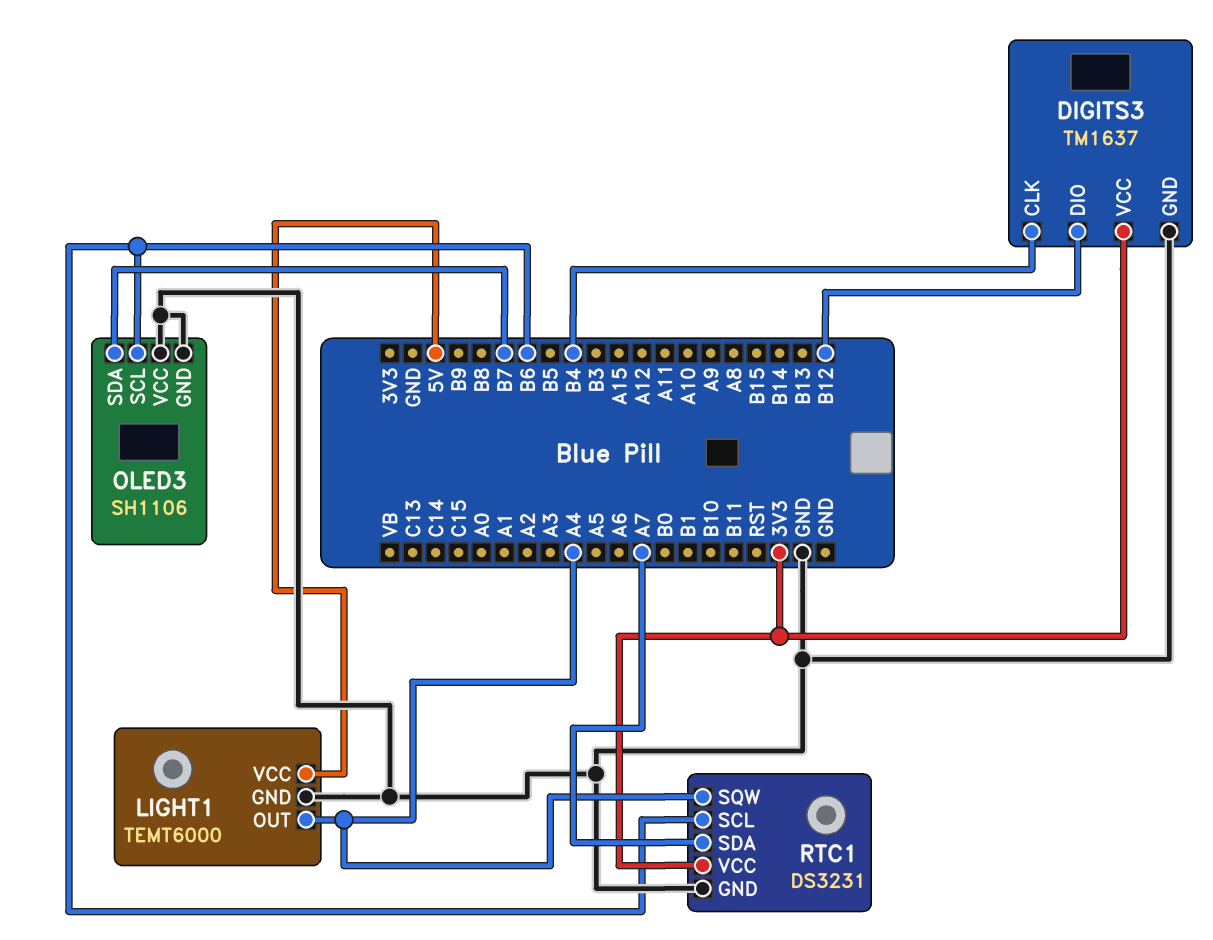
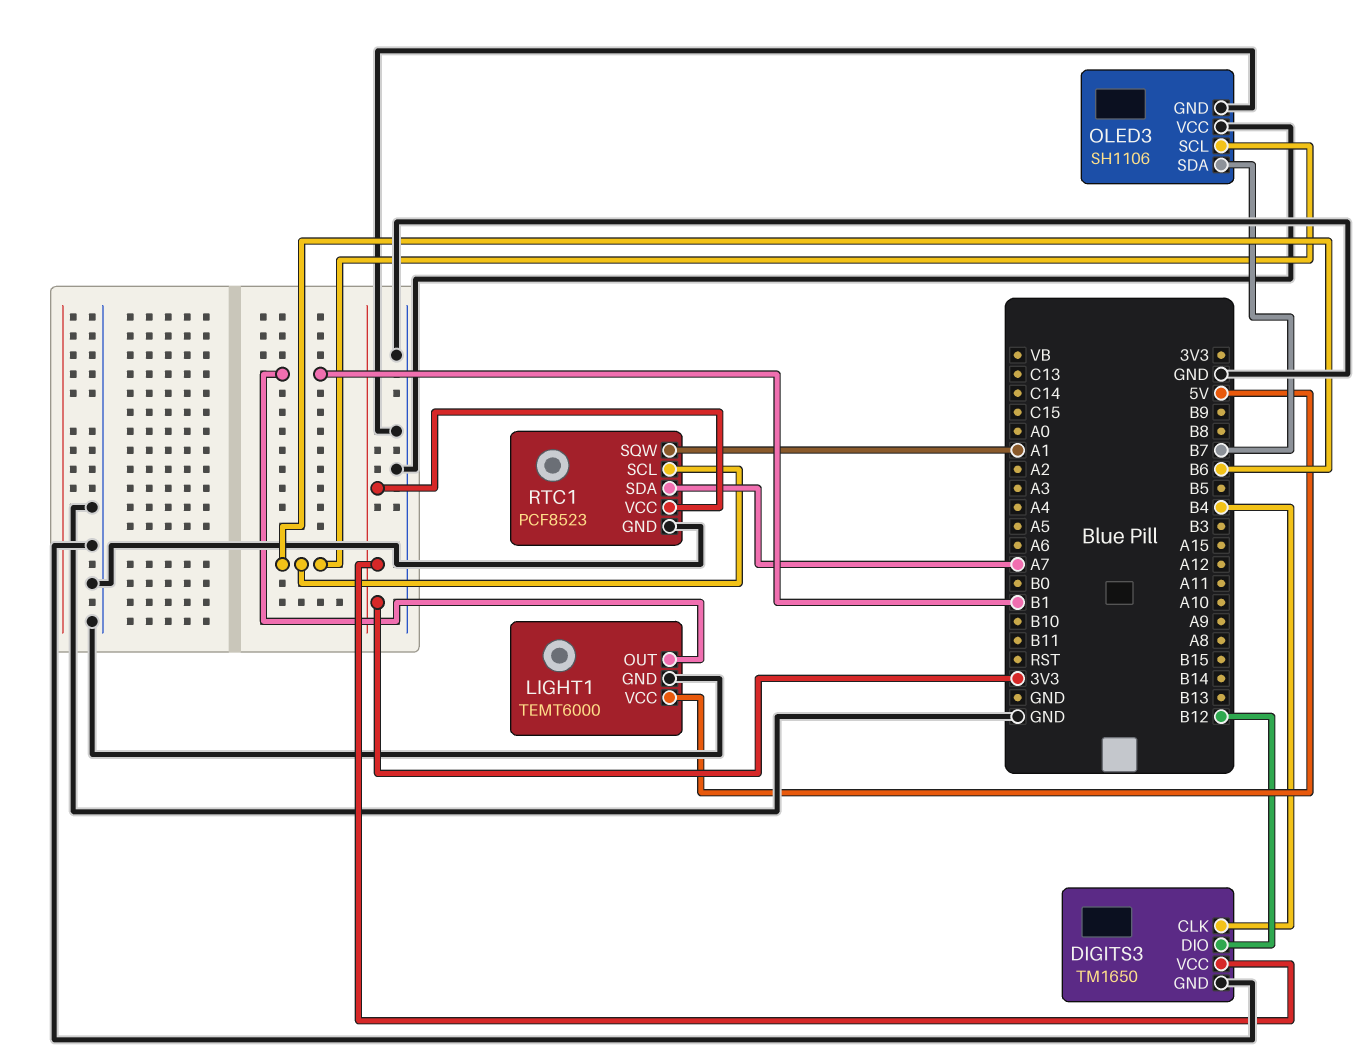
DIGITS3: TM1637 -> TM1650
LIGHT1 pin OUT: A4 -> B1
RTC1: DS3231 -> PCF8523
RTC1 pin SQW: A4 -> A1

